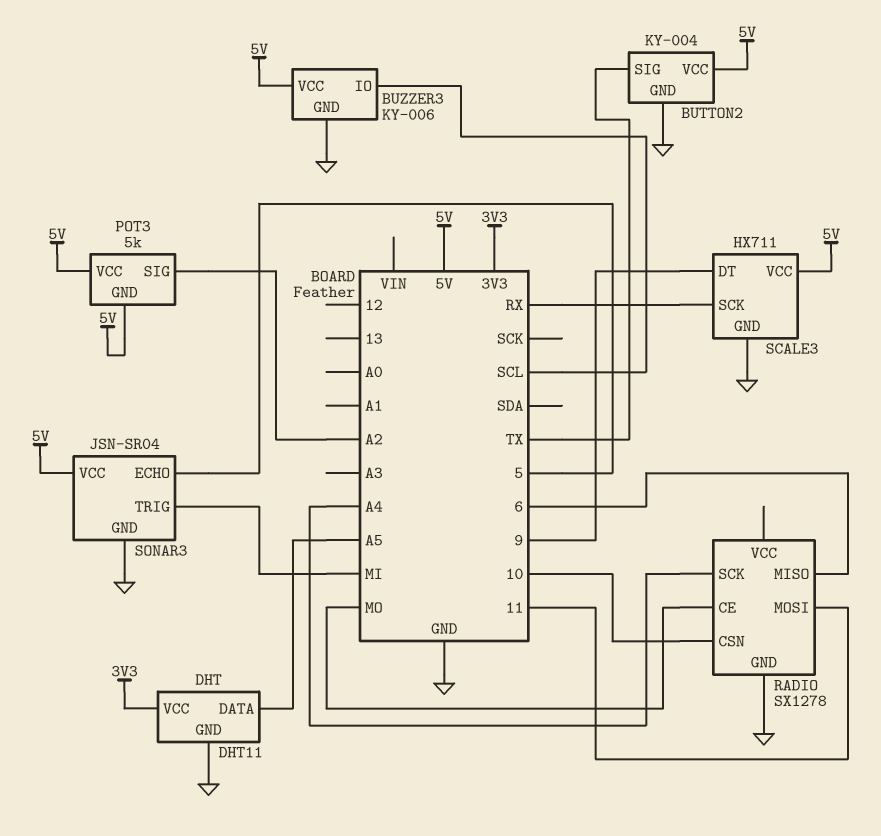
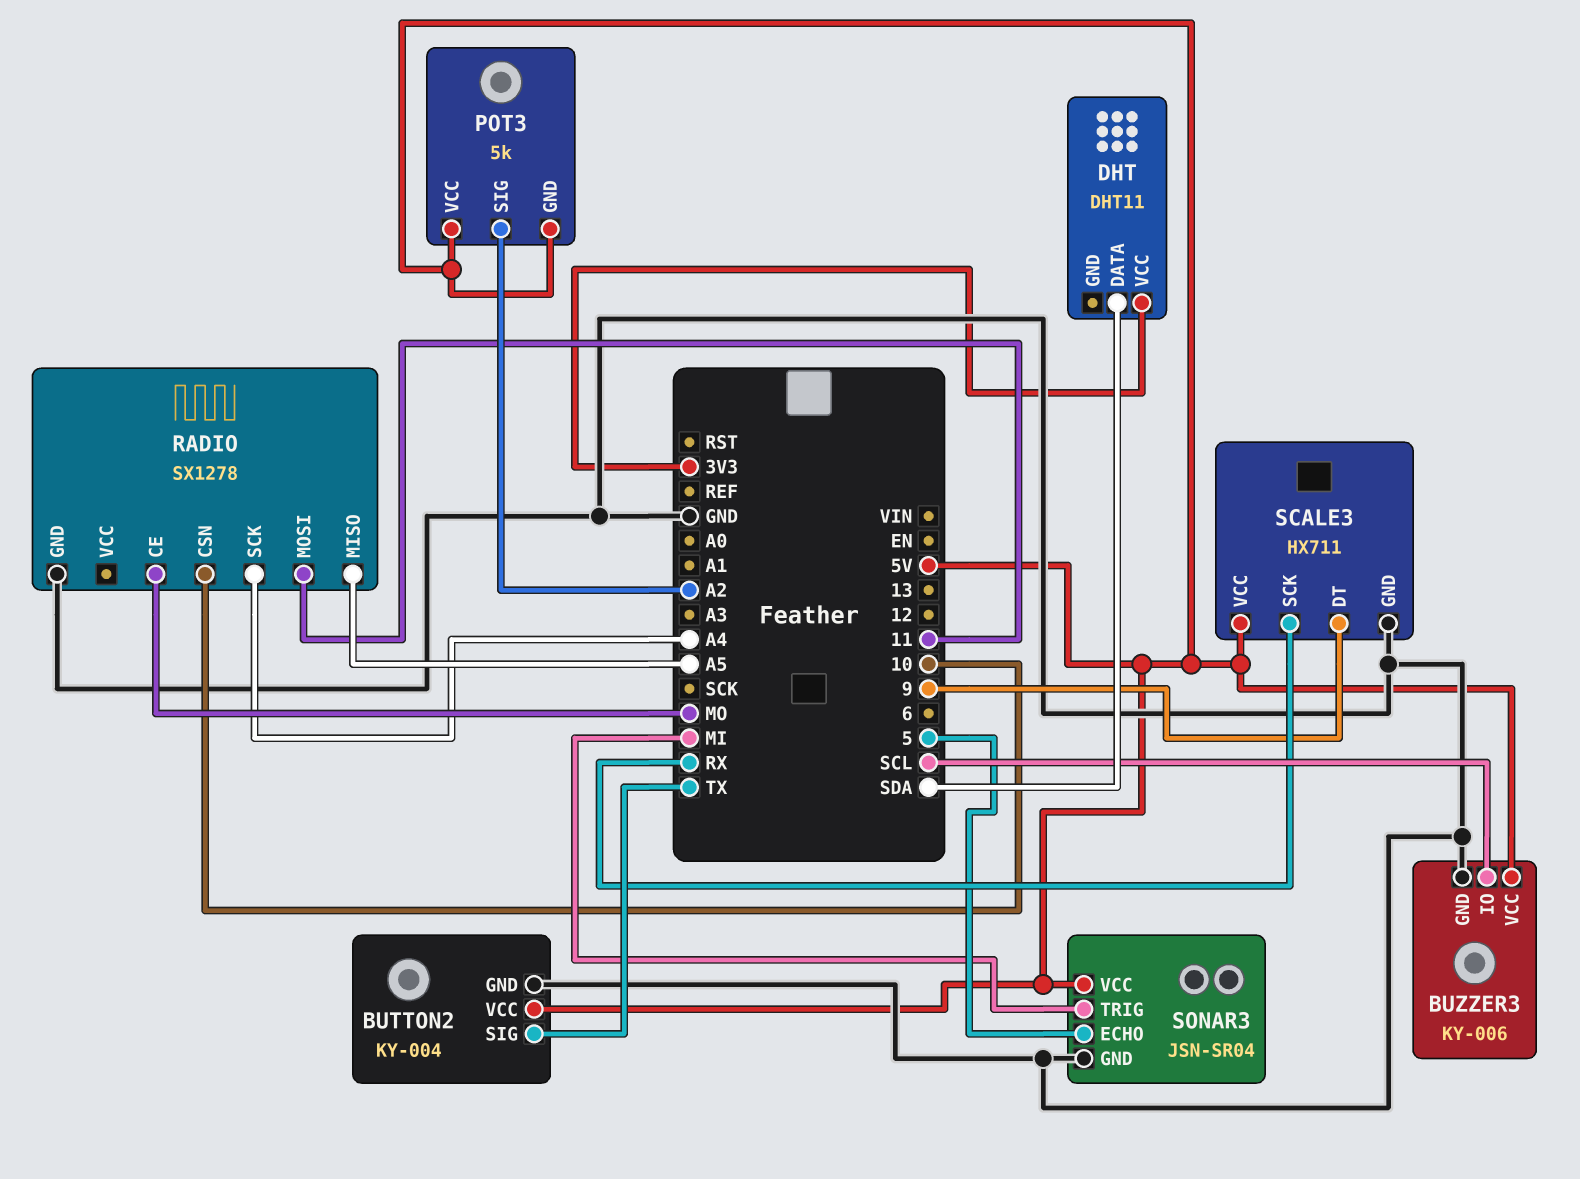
DHT pin DATA: A5 -> SDA
DHT pin GND: GND -> none
RADIO pin MISO: 6 -> A5

